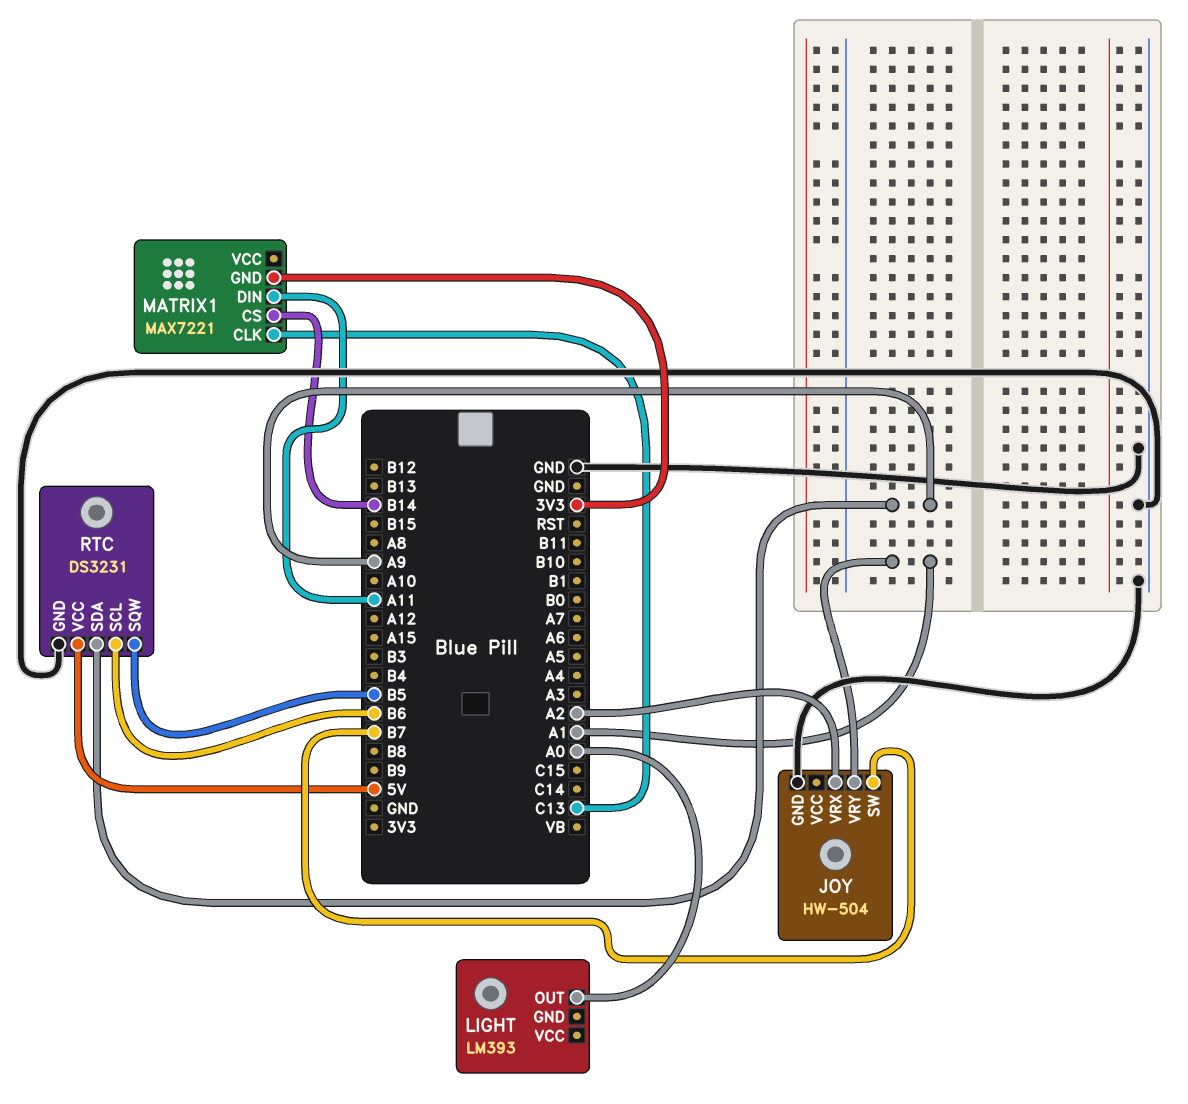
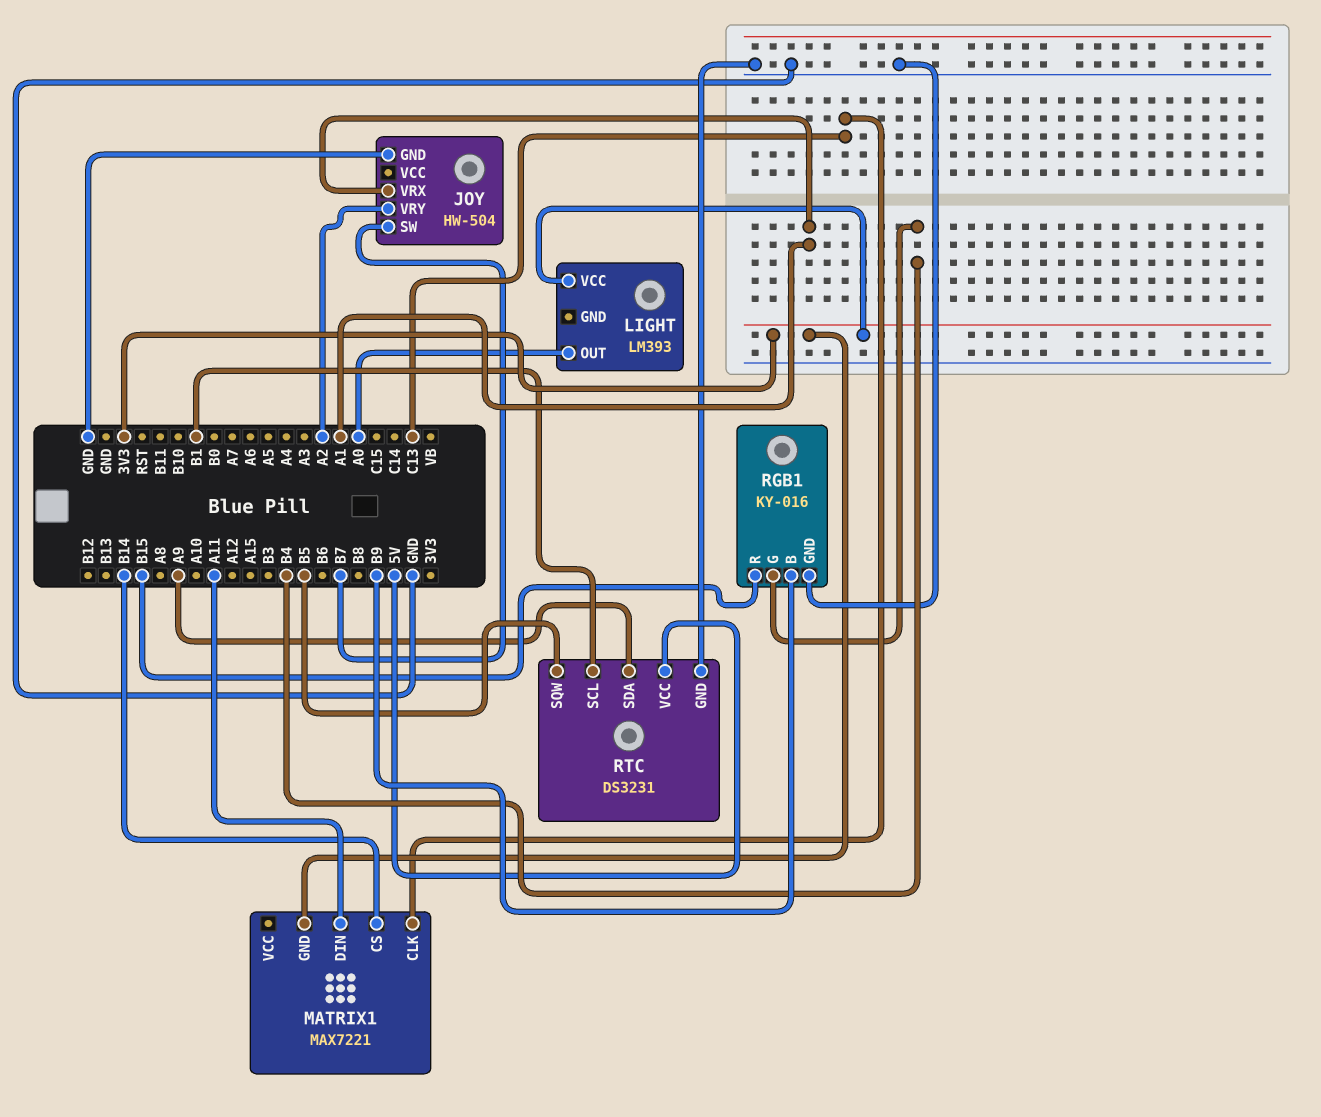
JOY pin VRX: A2 -> A1
JOY pin VRY: A1 -> A2
LIGHT pin VCC: none -> 3V3
RGB1: none -> KY-016
RGB1 pin B: none -> B9
RGB1 pin G: none -> B4
RGB1 pin GND: none -> GND
RGB1 pin R: none -> B15
RTC pin SCL: B6 -> B1

